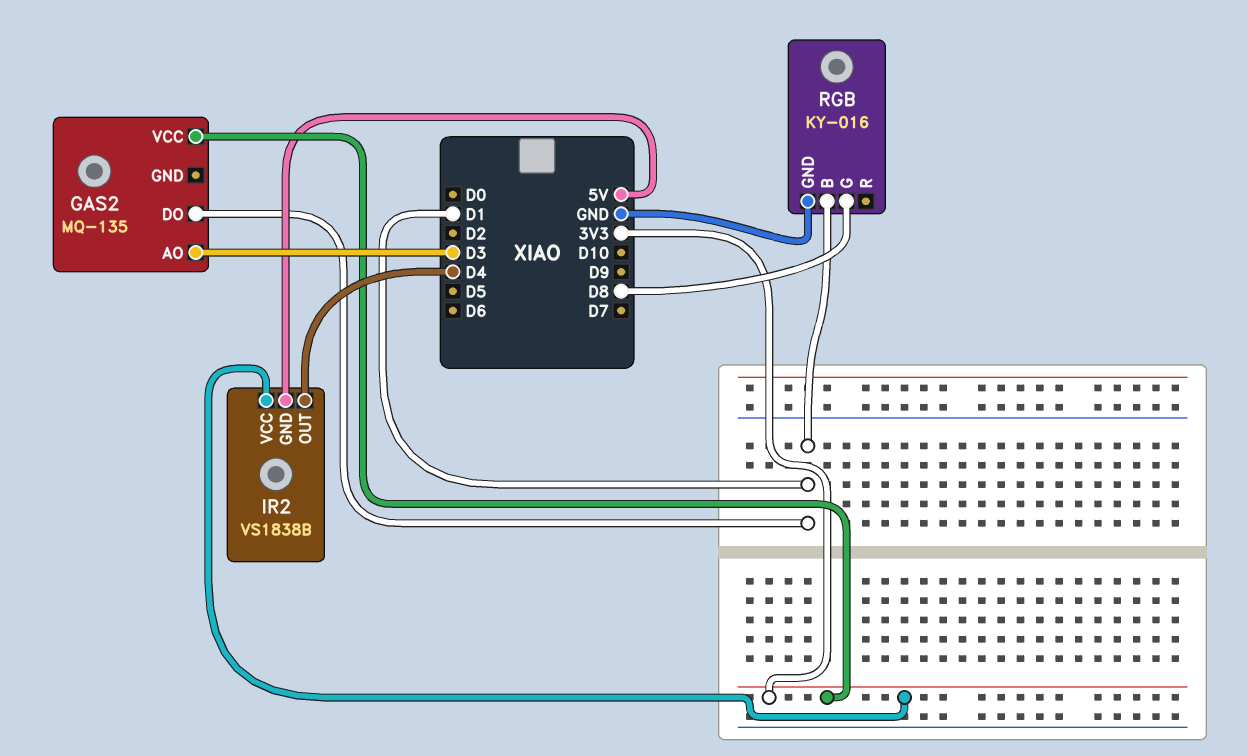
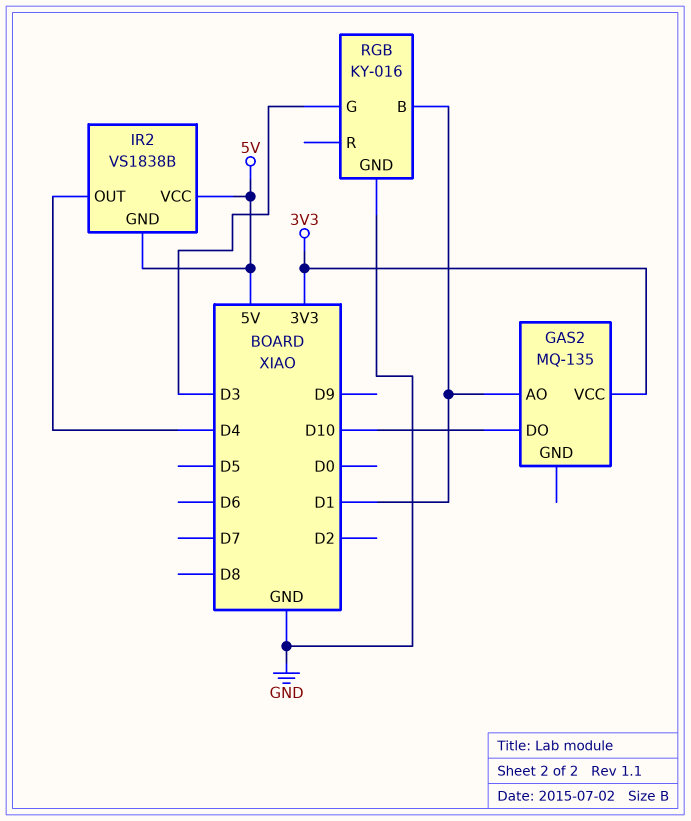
GAS2 pin AO: D3 -> D1
GAS2 pin DO: D1 -> D10
IR2 pin VCC: 3V3 -> 5V
RGB pin G: D8 -> D3

